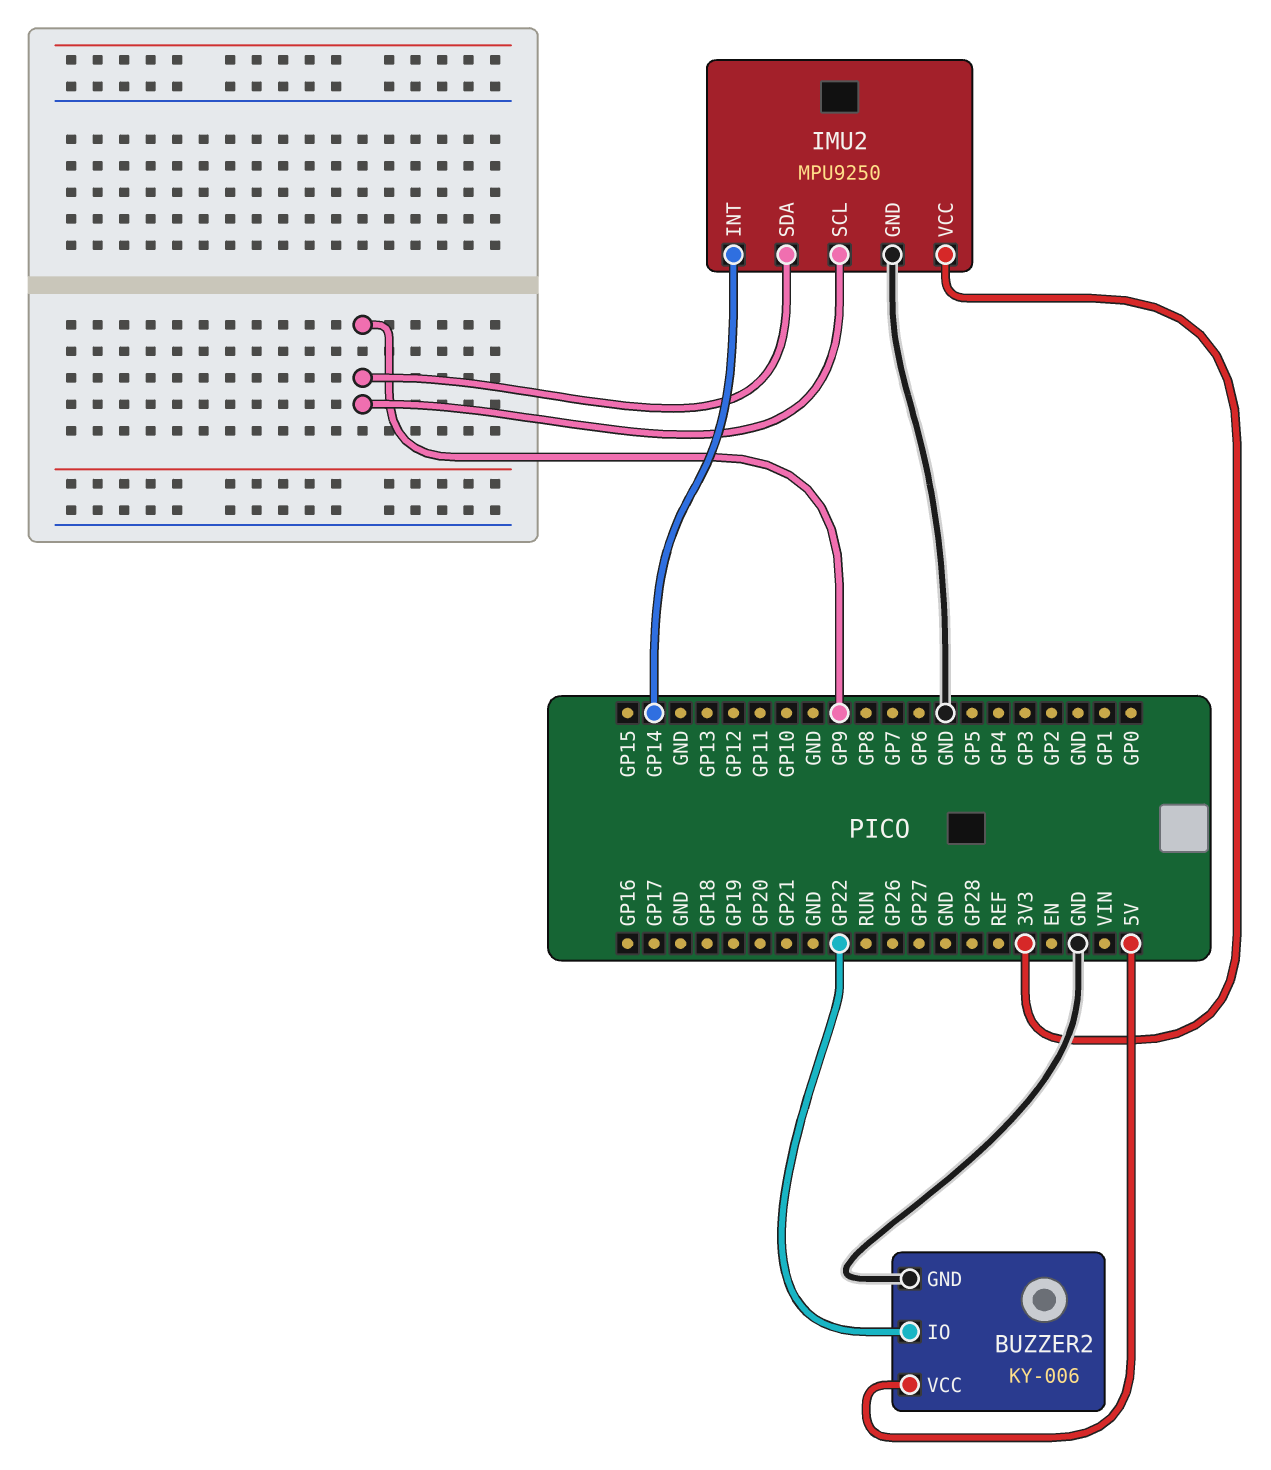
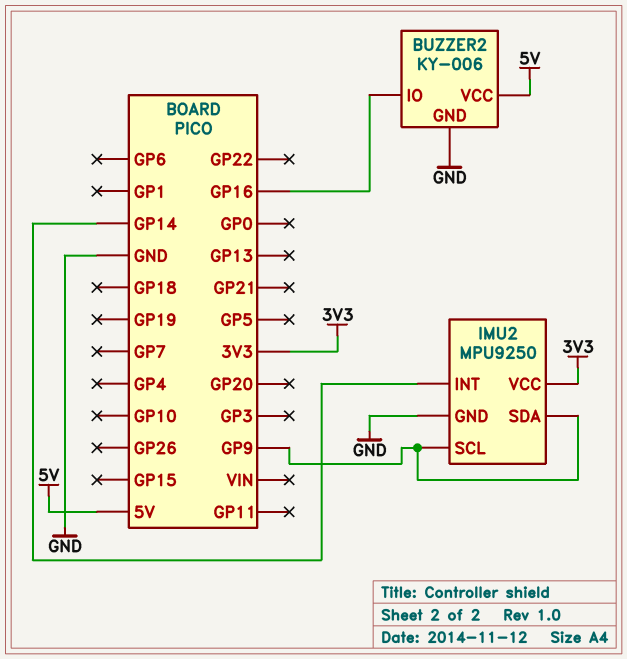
BUZZER2 pin IO: GP22 -> GP16

